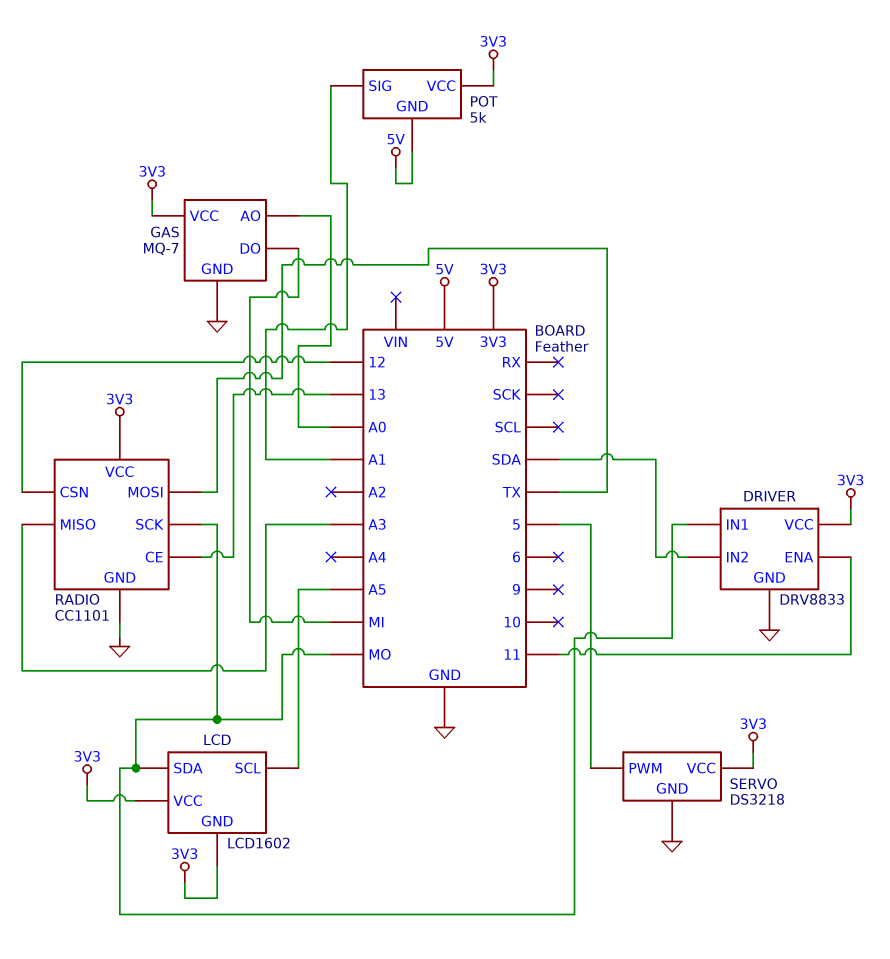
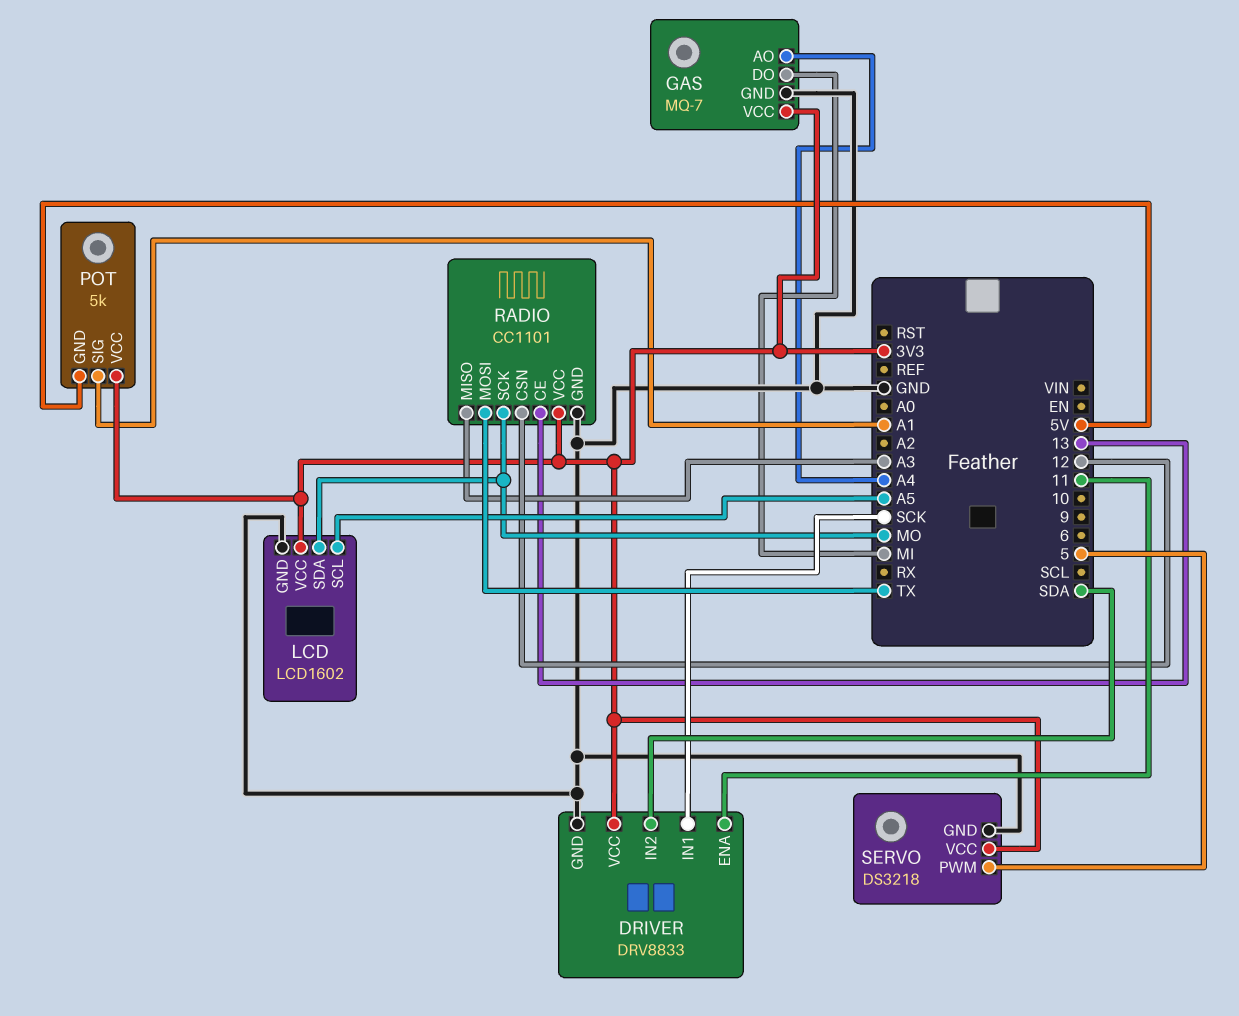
DRIVER pin IN1: MO -> SCK
GAS pin AO: A0 -> A4
LCD pin GND: 3V3 -> GND

